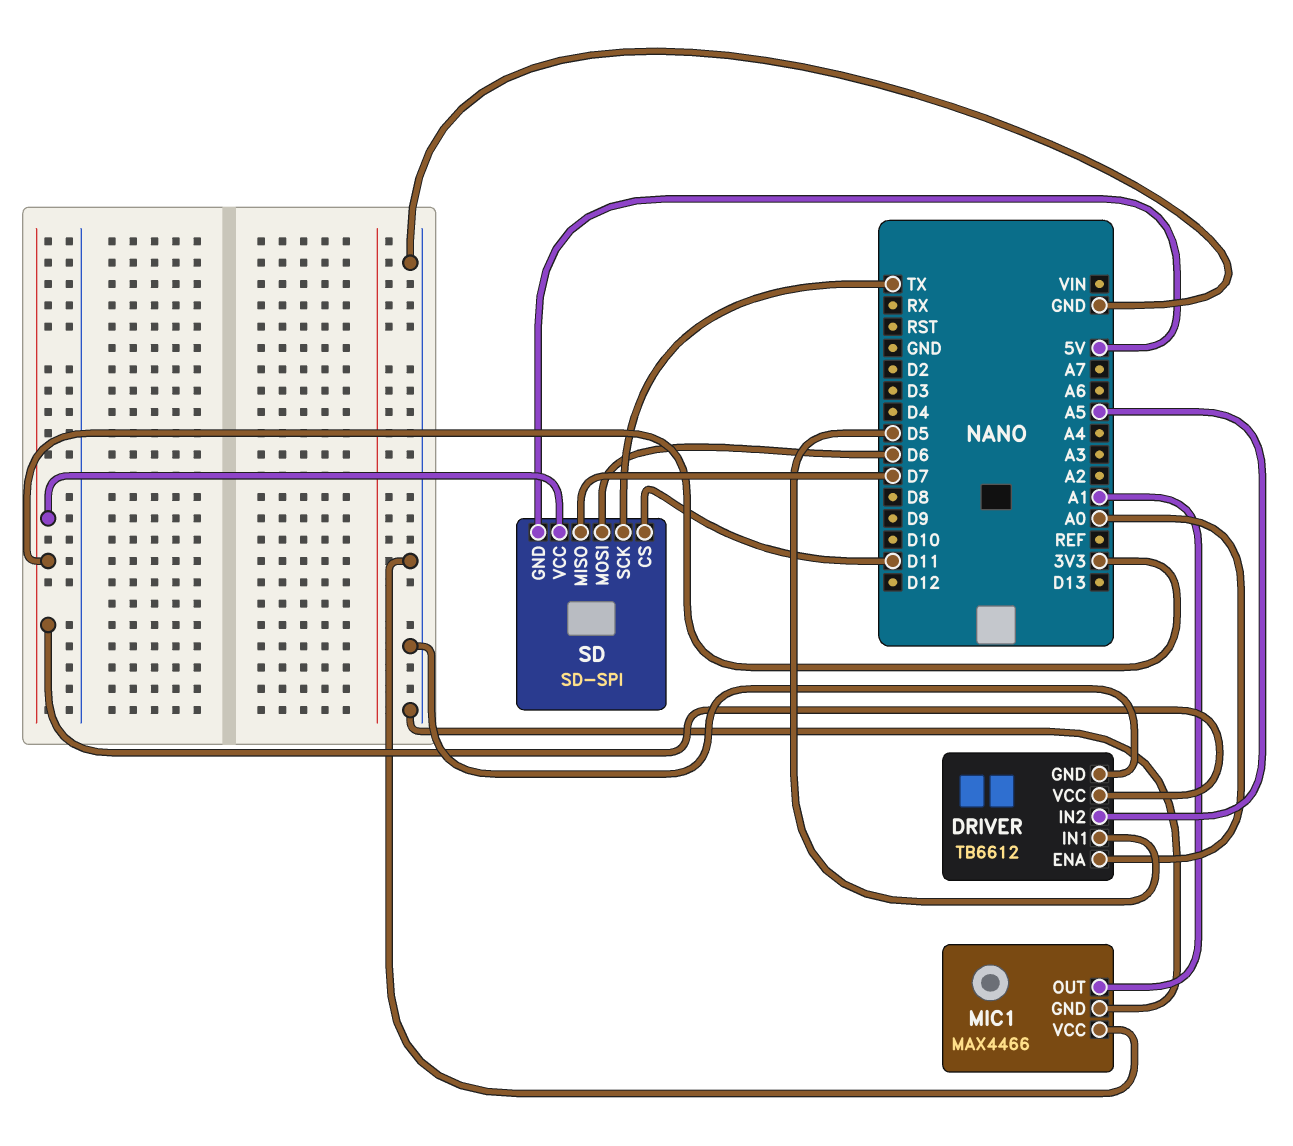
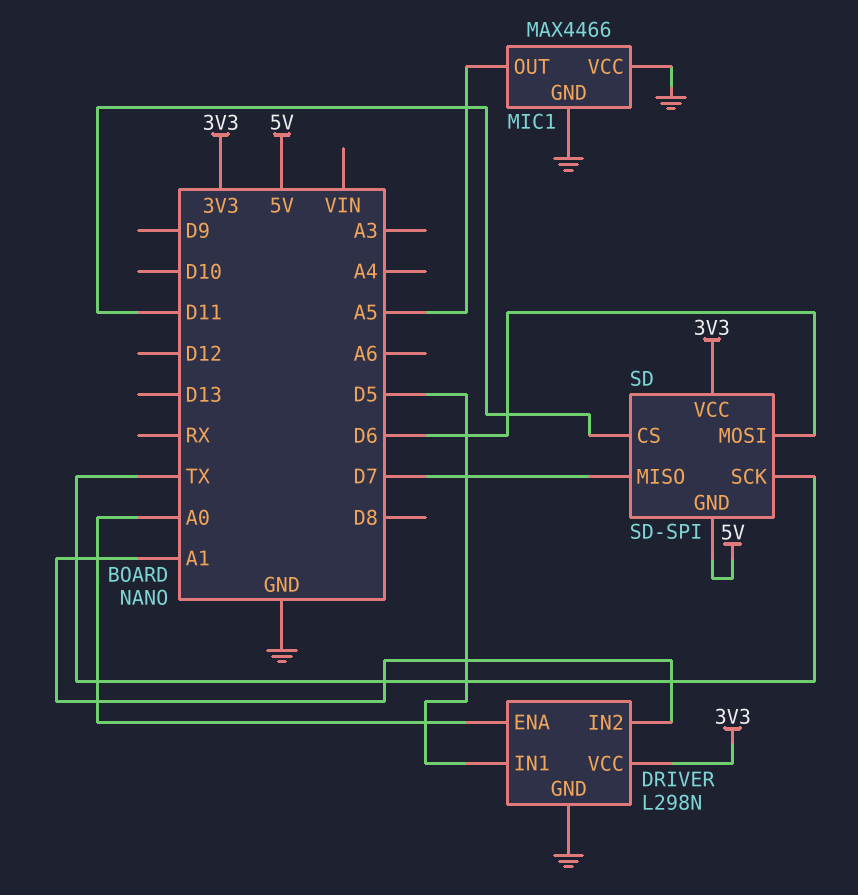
DRIVER: TB6612 -> L298N
DRIVER pin IN2: A5 -> A1
MIC1 pin OUT: A1 -> A5

